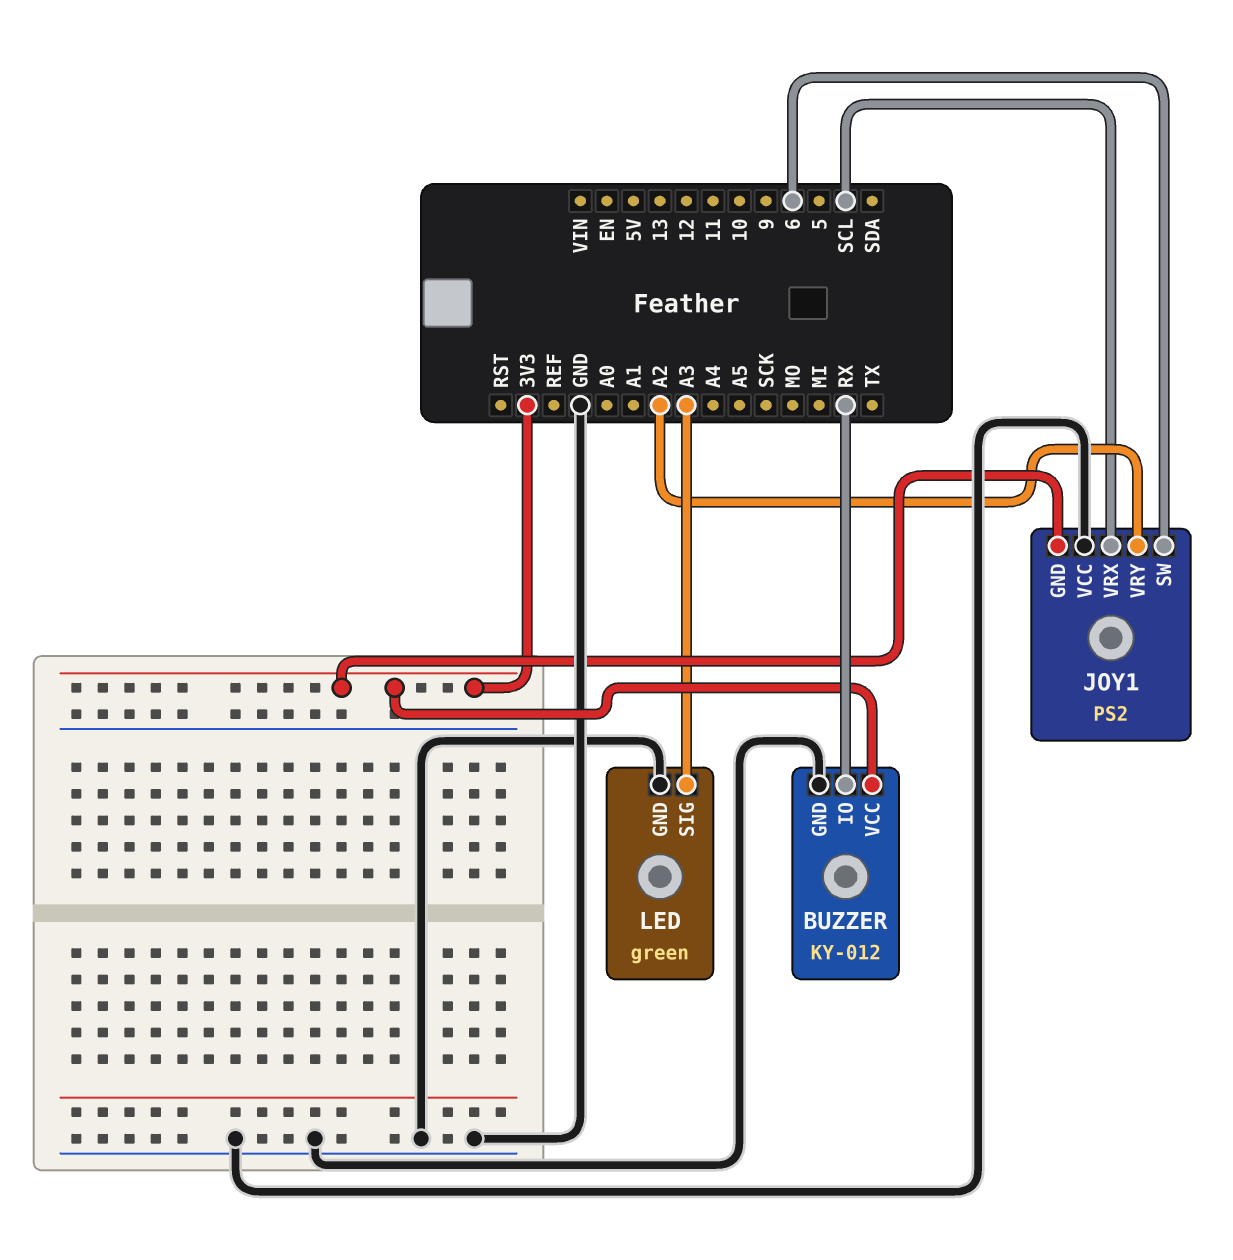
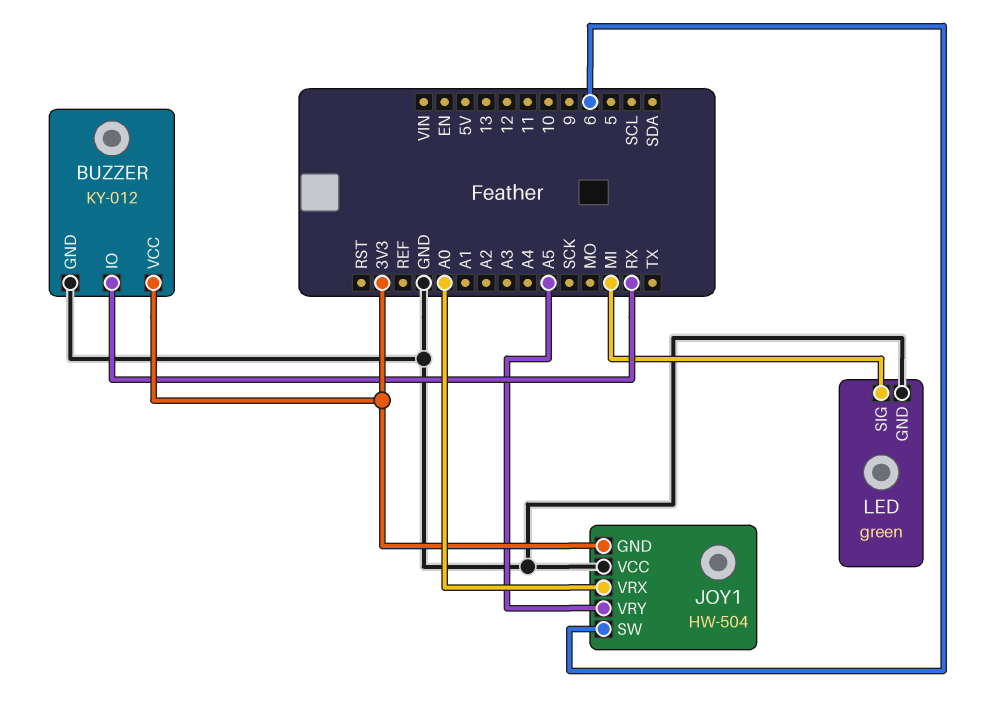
JOY1: PS2 -> HW-504
JOY1 pin VRX: SCL -> A0
JOY1 pin VRY: A2 -> A5
LED pin SIG: A3 -> MI

